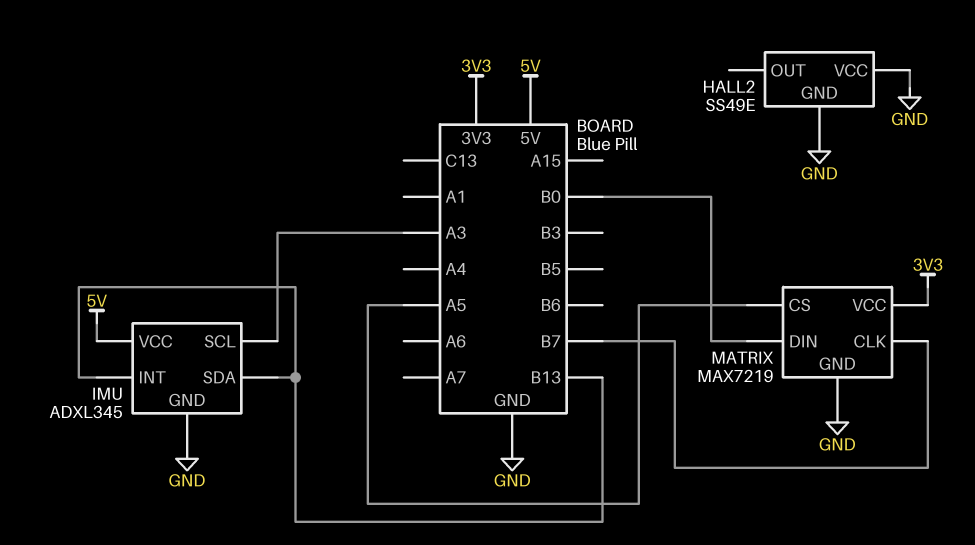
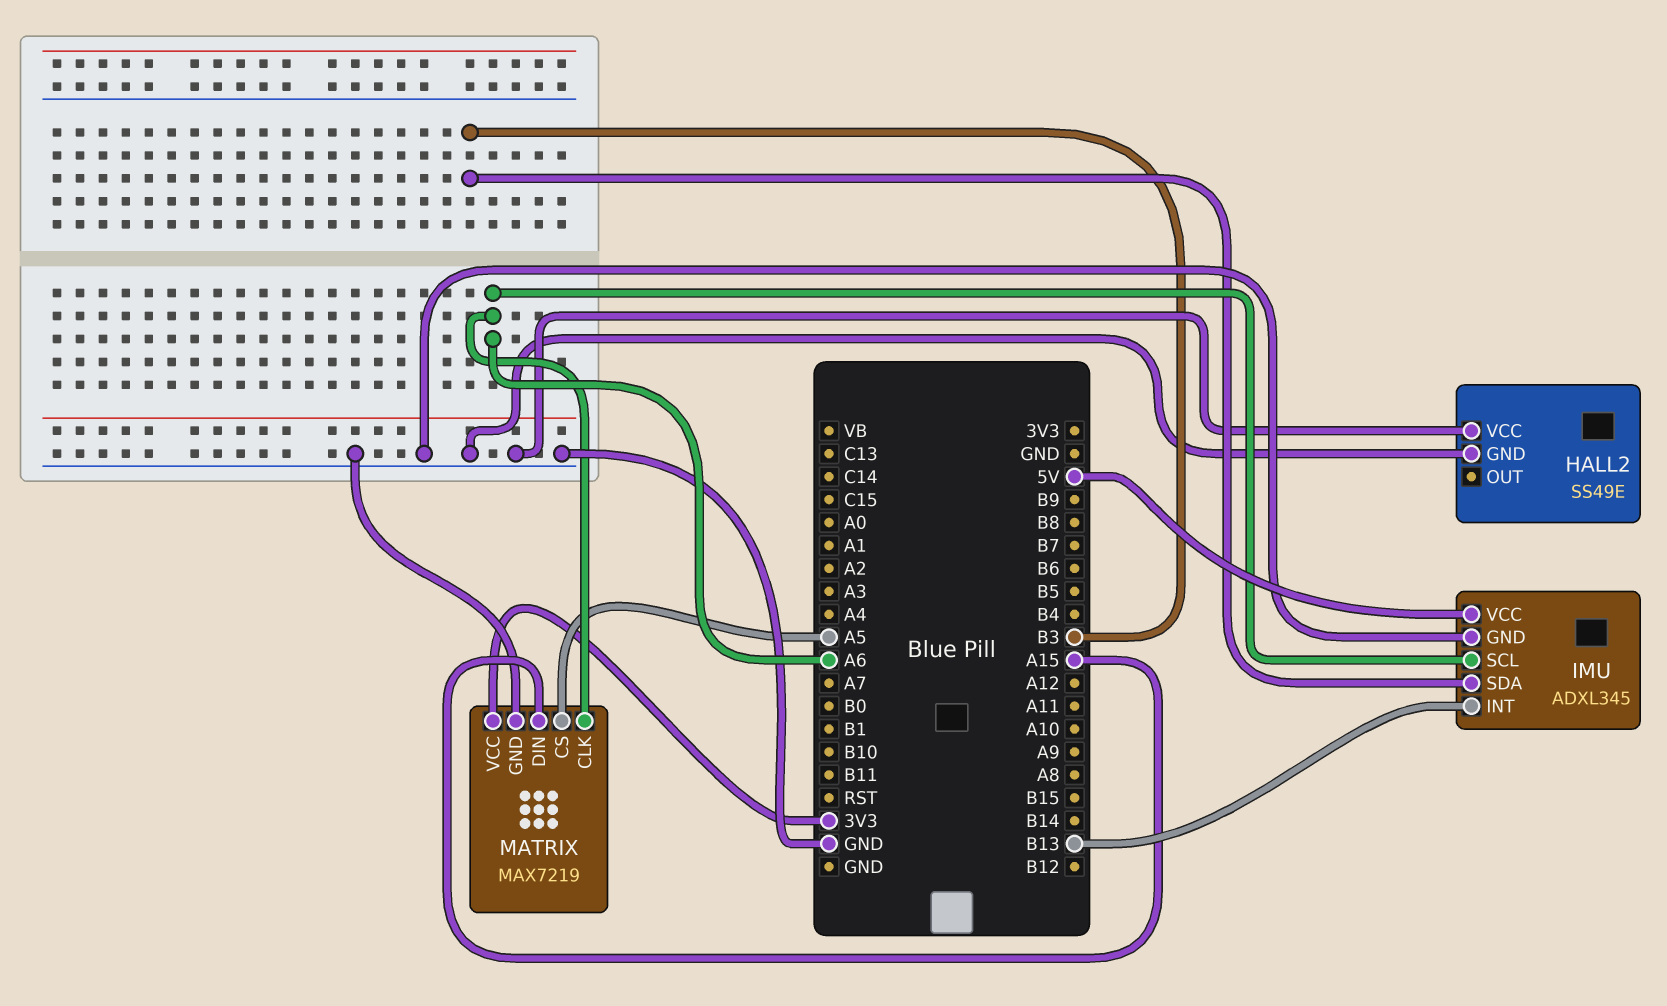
IMU pin SCL: A3 -> A6
IMU pin SDA: B13 -> B3
MATRIX pin CLK: B7 -> A6
MATRIX pin DIN: B0 -> A15

